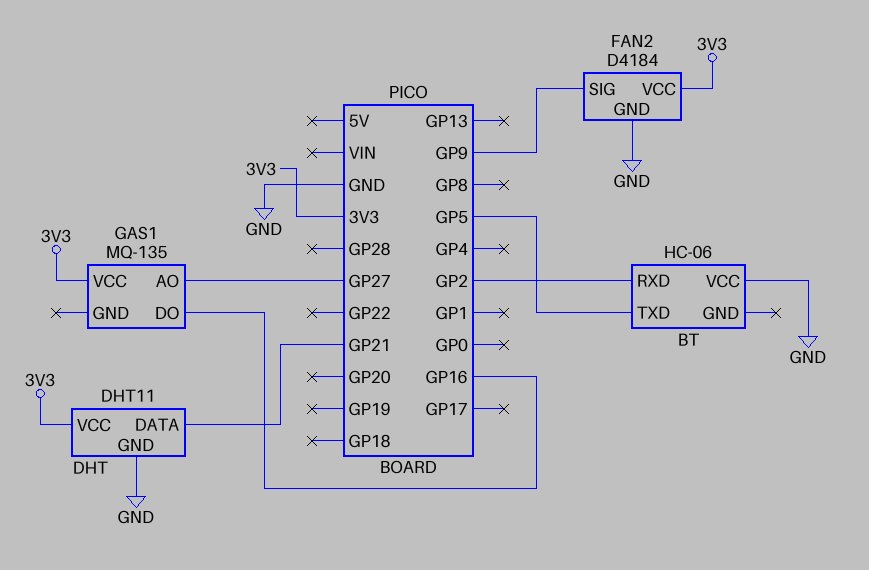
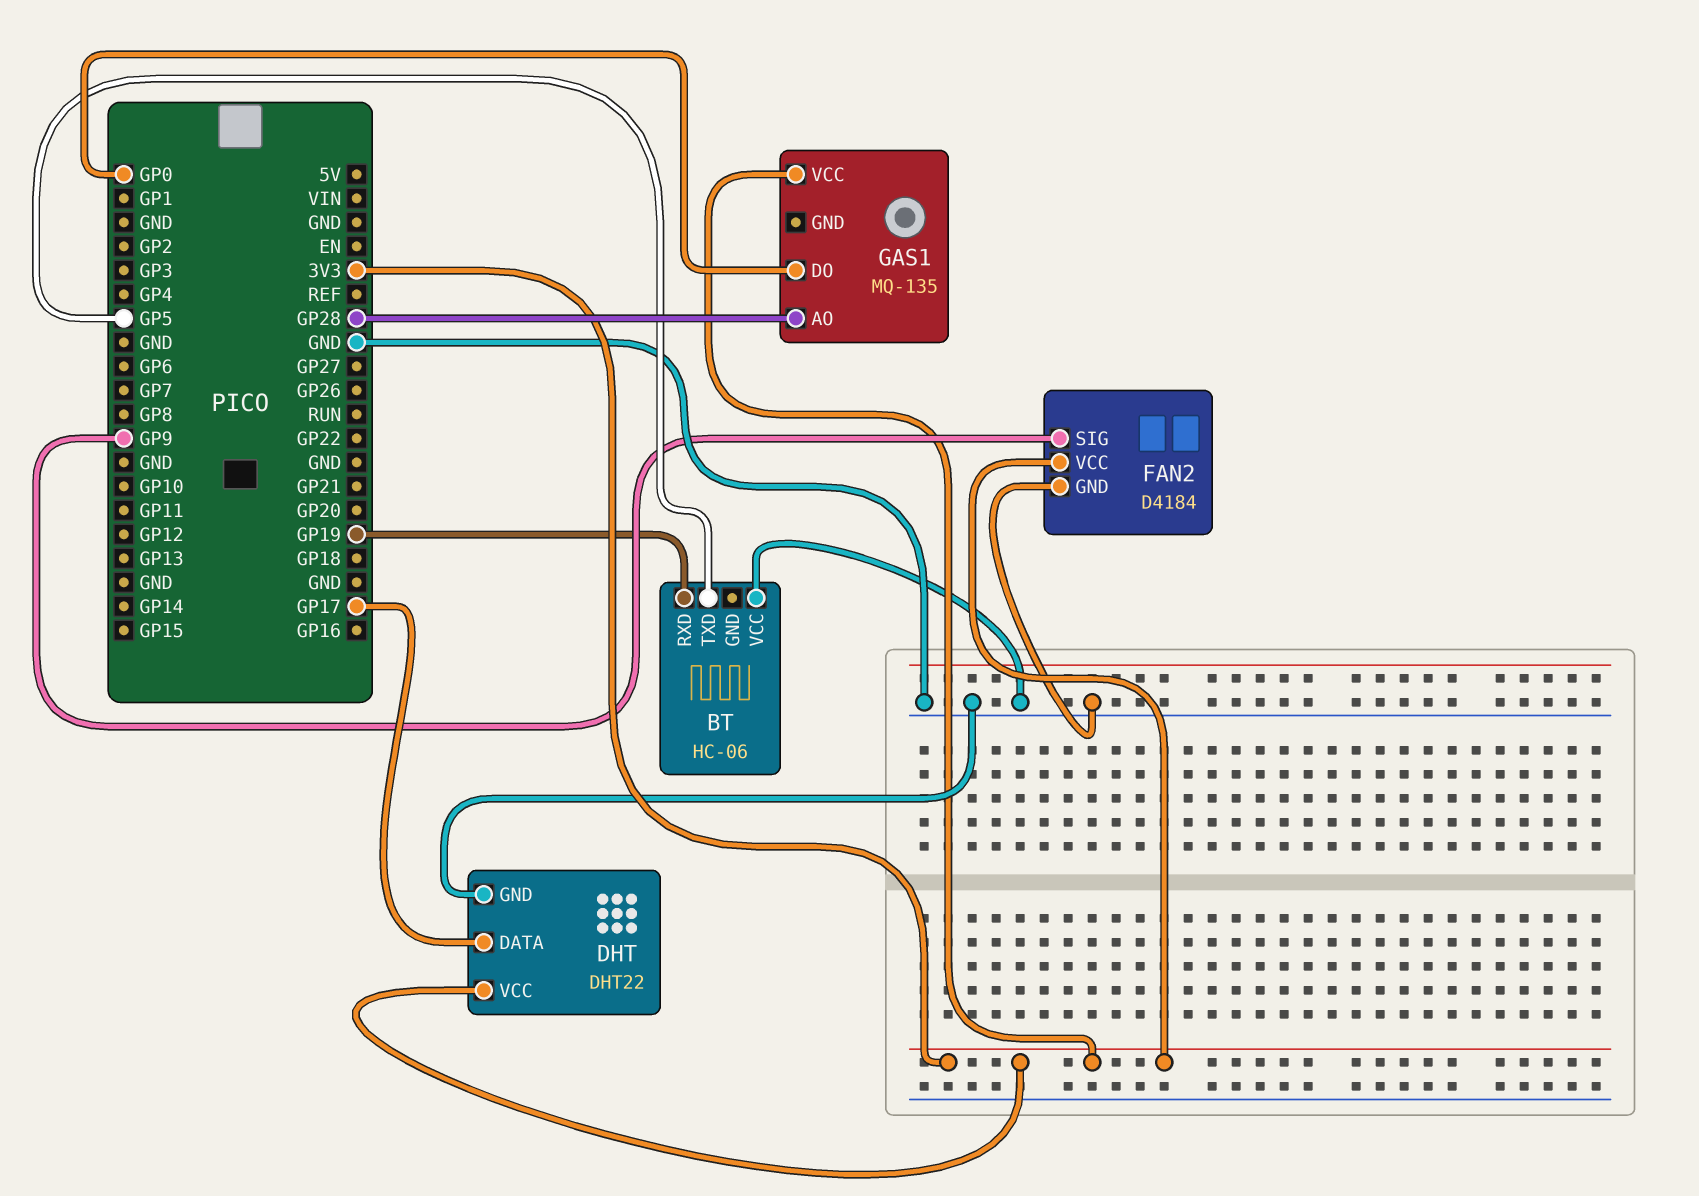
BT pin RXD: GP2 -> GP19
DHT: DHT11 -> DHT22
DHT pin DATA: GP21 -> GP17
GAS1 pin AO: GP27 -> GP28
GAS1 pin DO: GP16 -> GP0

